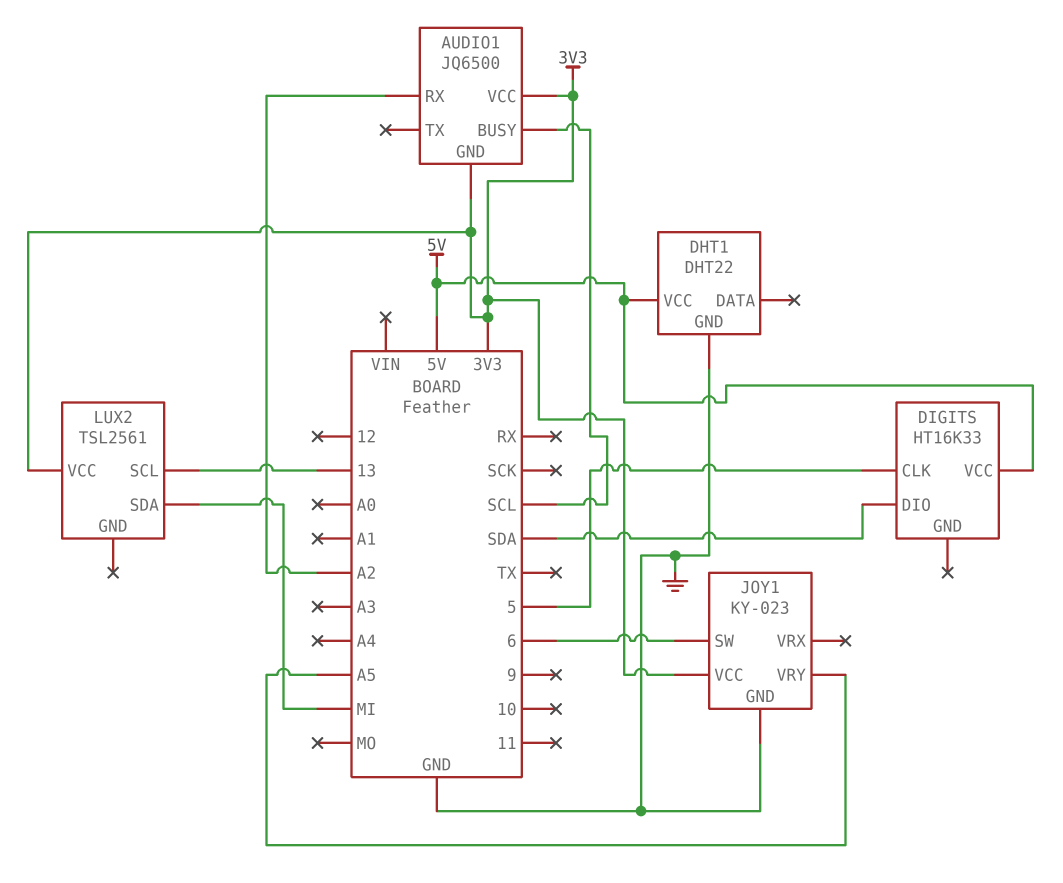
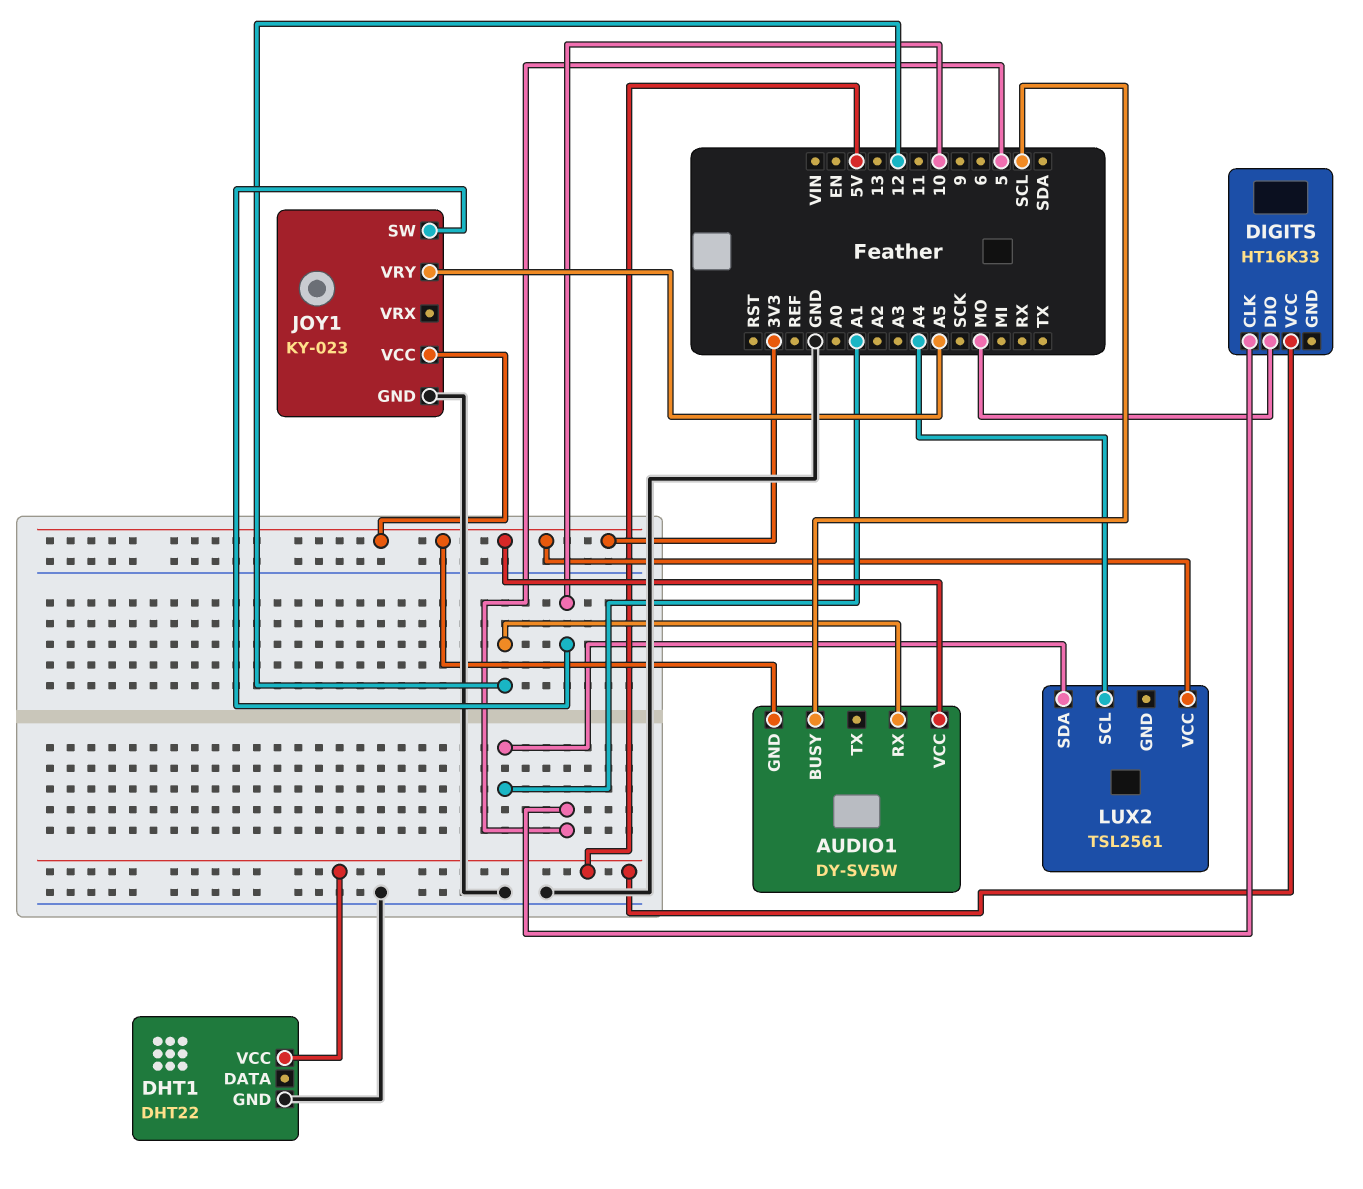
AUDIO1: JQ6500 -> DY-SV5W
AUDIO1 pin RX: A2 -> 12
DIGITS pin DIO: SDA -> MO
JOY1 pin SW: 6 -> 10
LUX2 pin SCL: 13 -> A4
LUX2 pin SDA: MI -> A1

